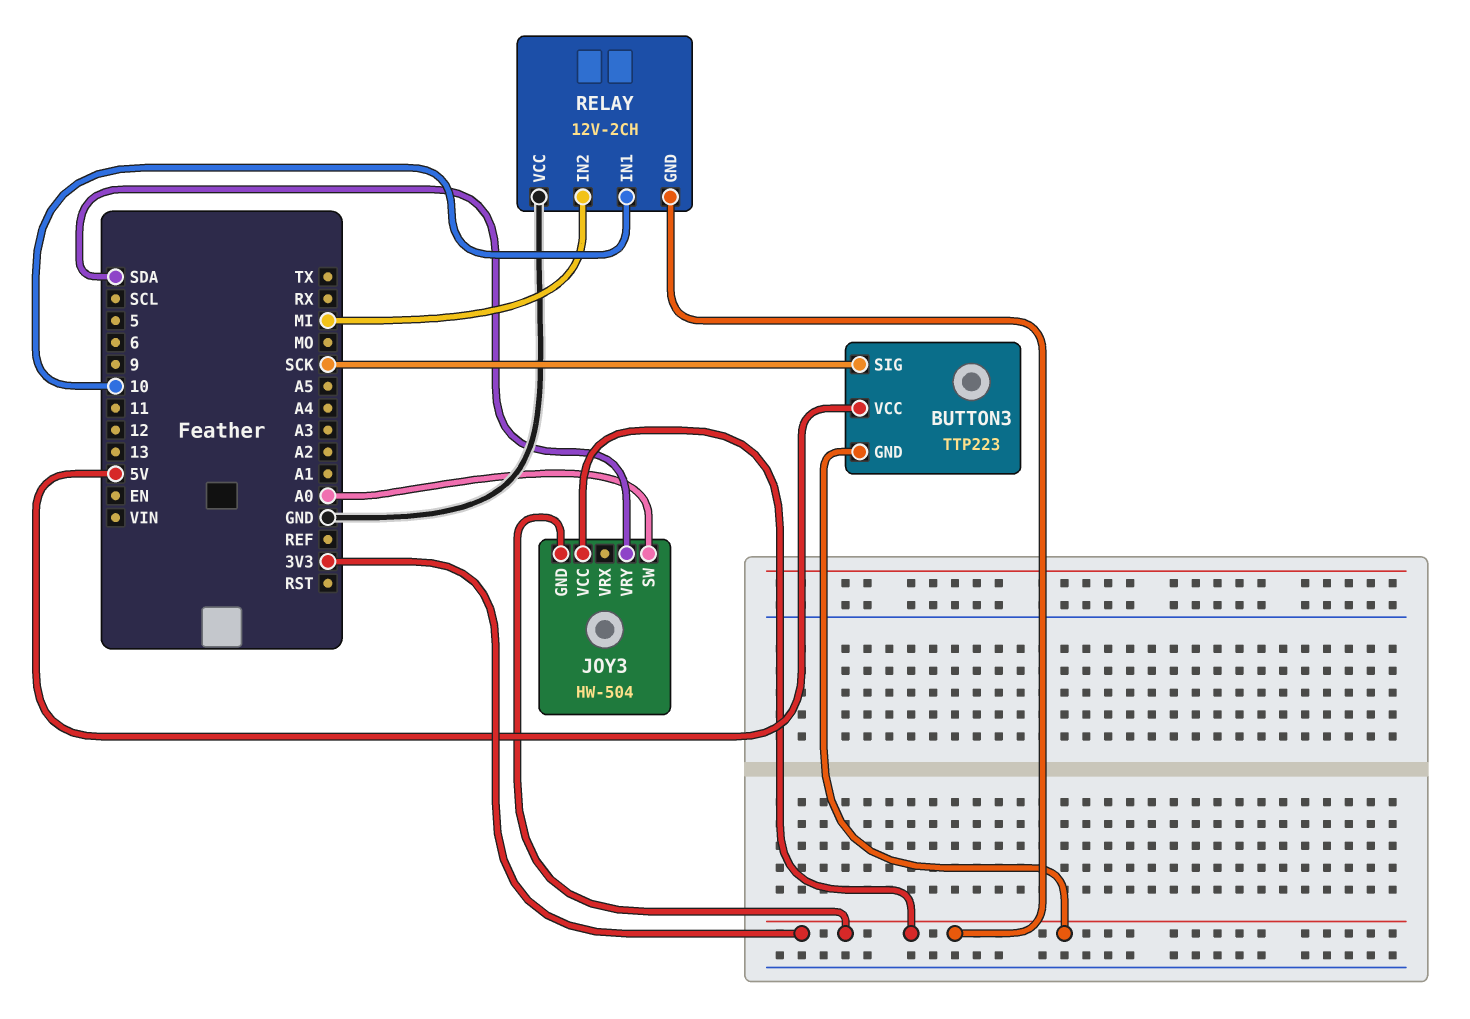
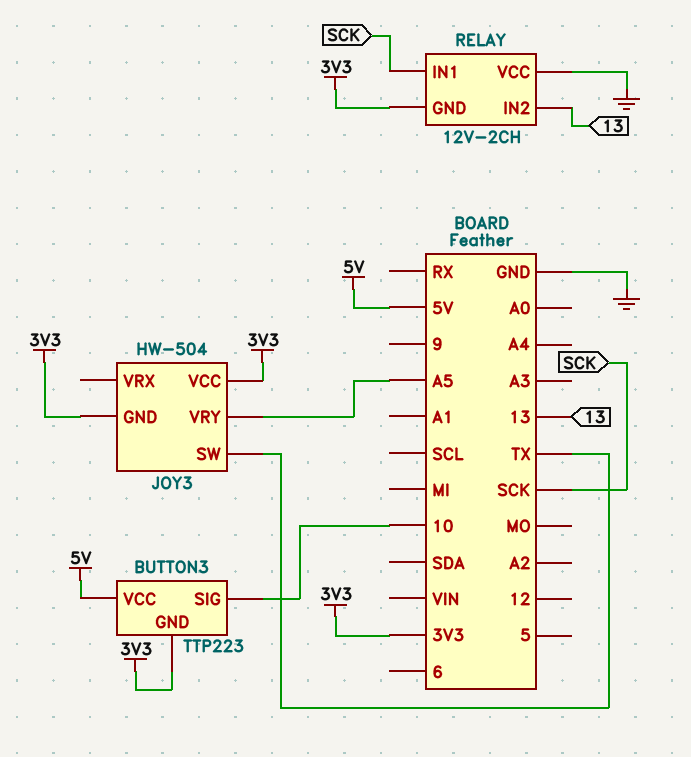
BUTTON3 pin SIG: SCK -> 10
JOY3 pin SW: A0 -> TX
JOY3 pin VRY: SDA -> A5
RELAY pin IN1: 10 -> SCK
RELAY pin IN2: MI -> 13

